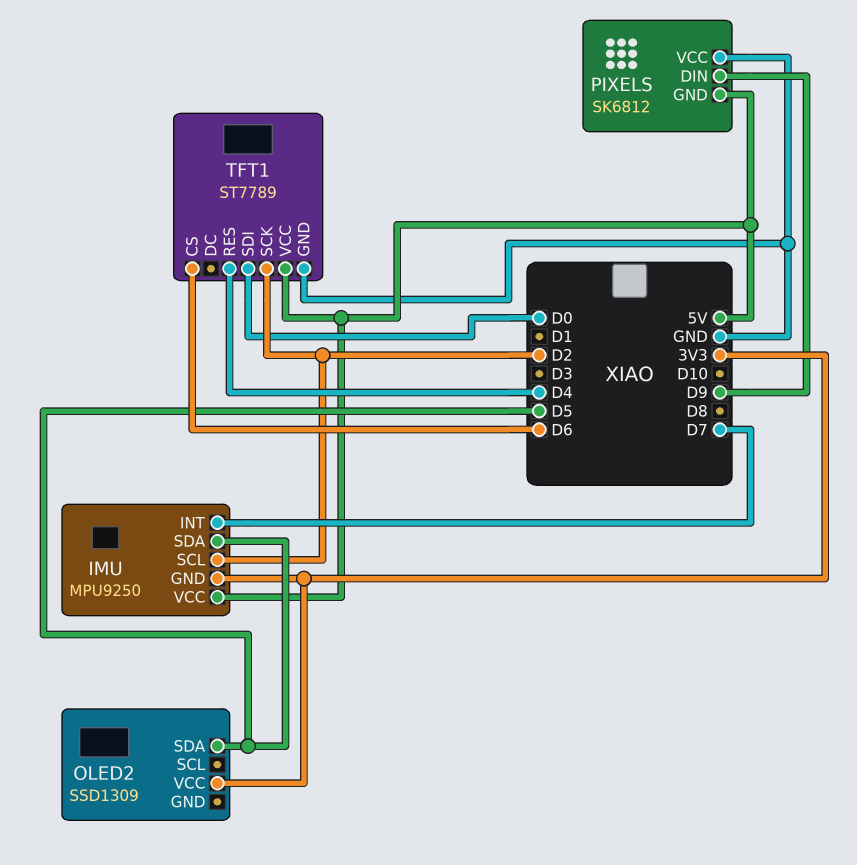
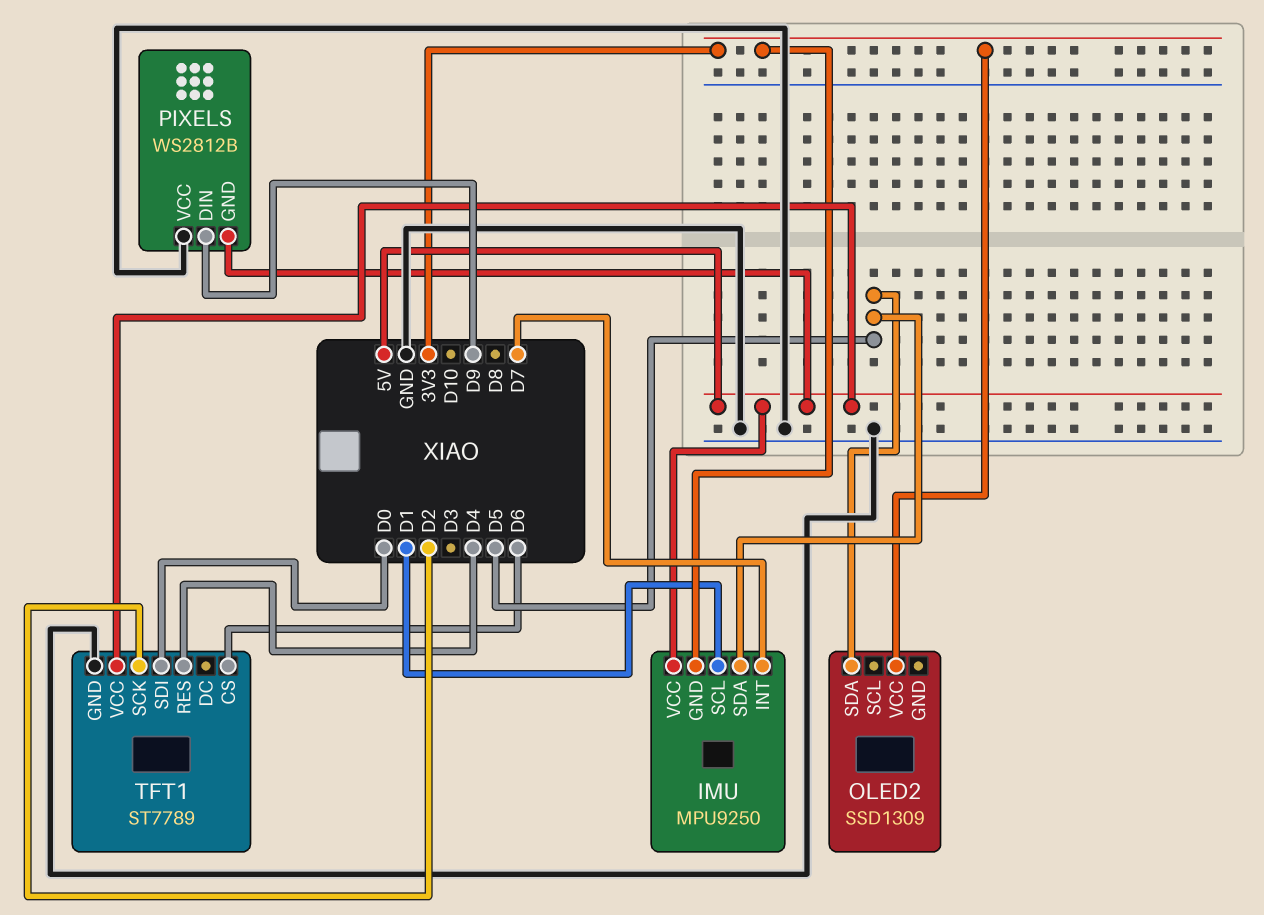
IMU pin SCL: D2 -> D1
PIXELS: SK6812 -> WS2812B

